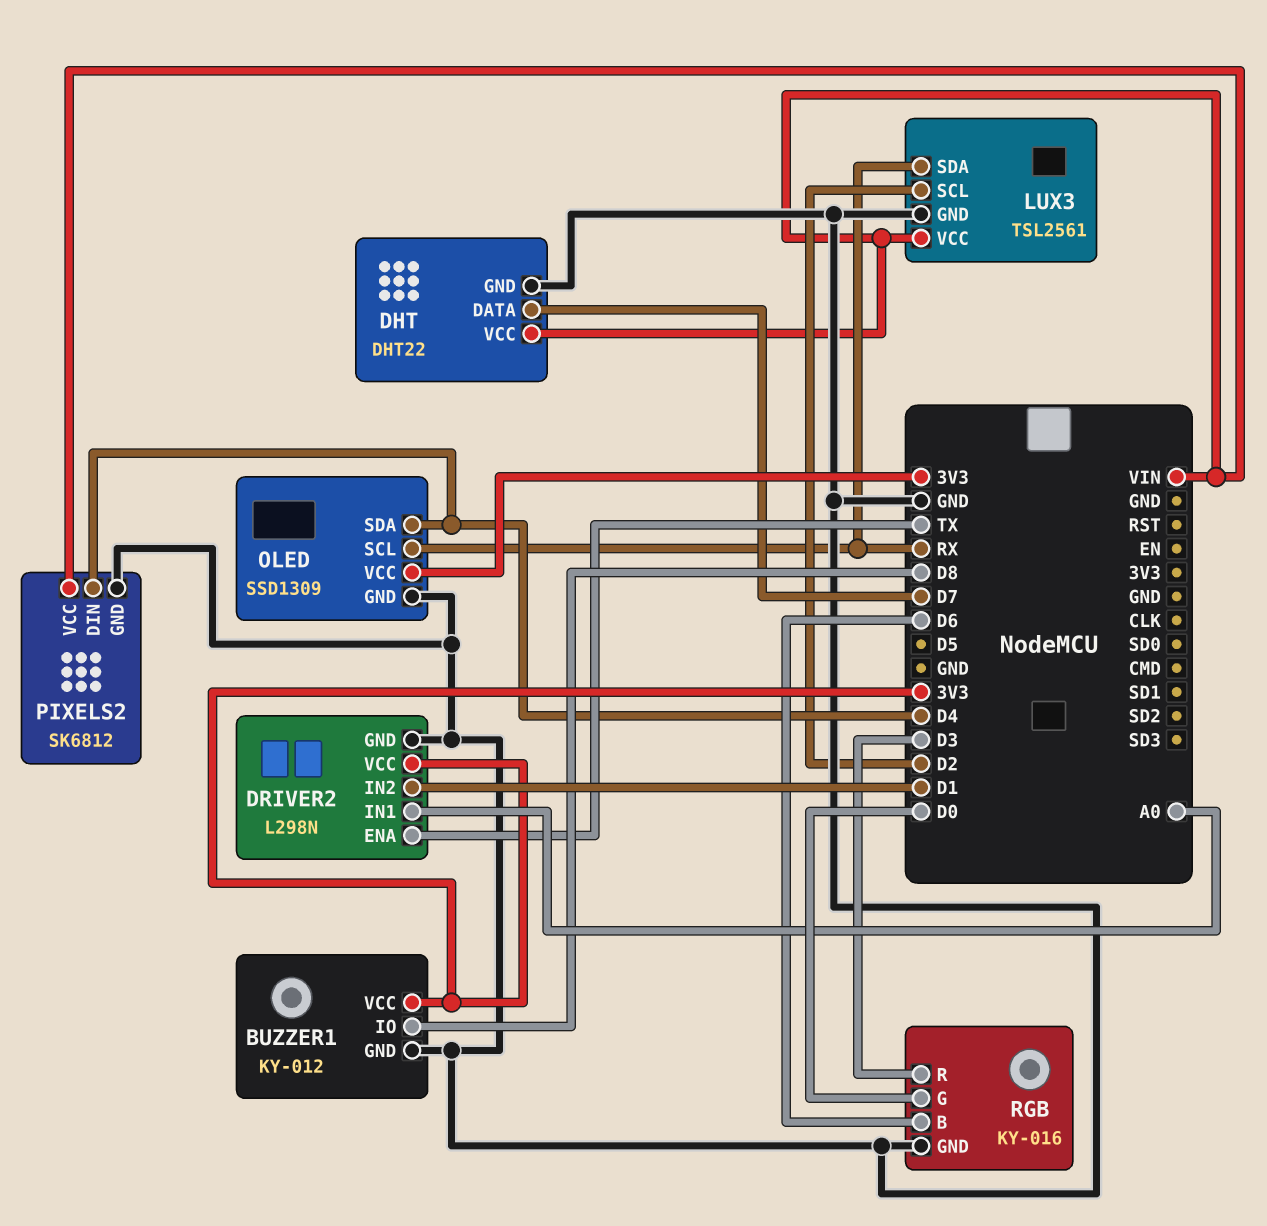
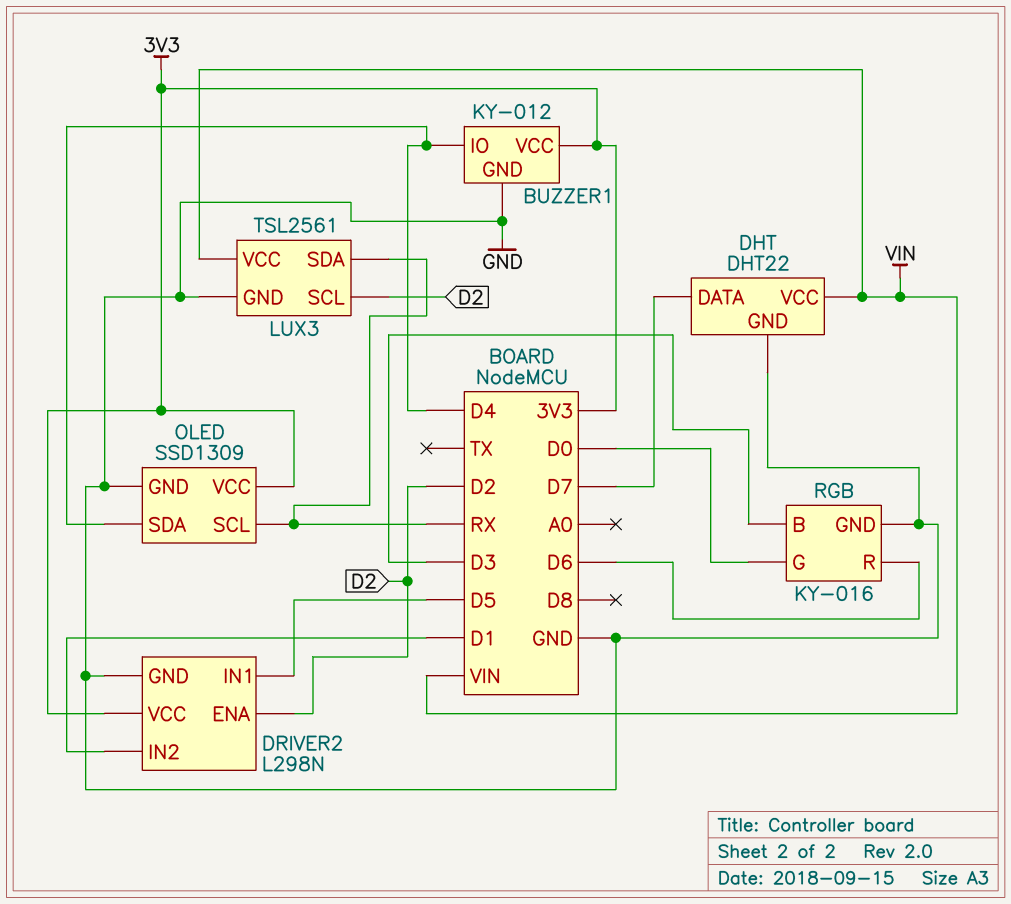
BUZZER1 pin IO: D8 -> D4
DRIVER2 pin ENA: TX -> D2
DRIVER2 pin IN1: A0 -> D5
PIXELS2: SK6812 -> none
PIXELS2 pin DIN: D4 -> none
PIXELS2 pin GND: GND -> none
PIXELS2 pin VCC: VIN -> none
RGB pin B: D6 -> D3
RGB pin R: D3 -> D6

